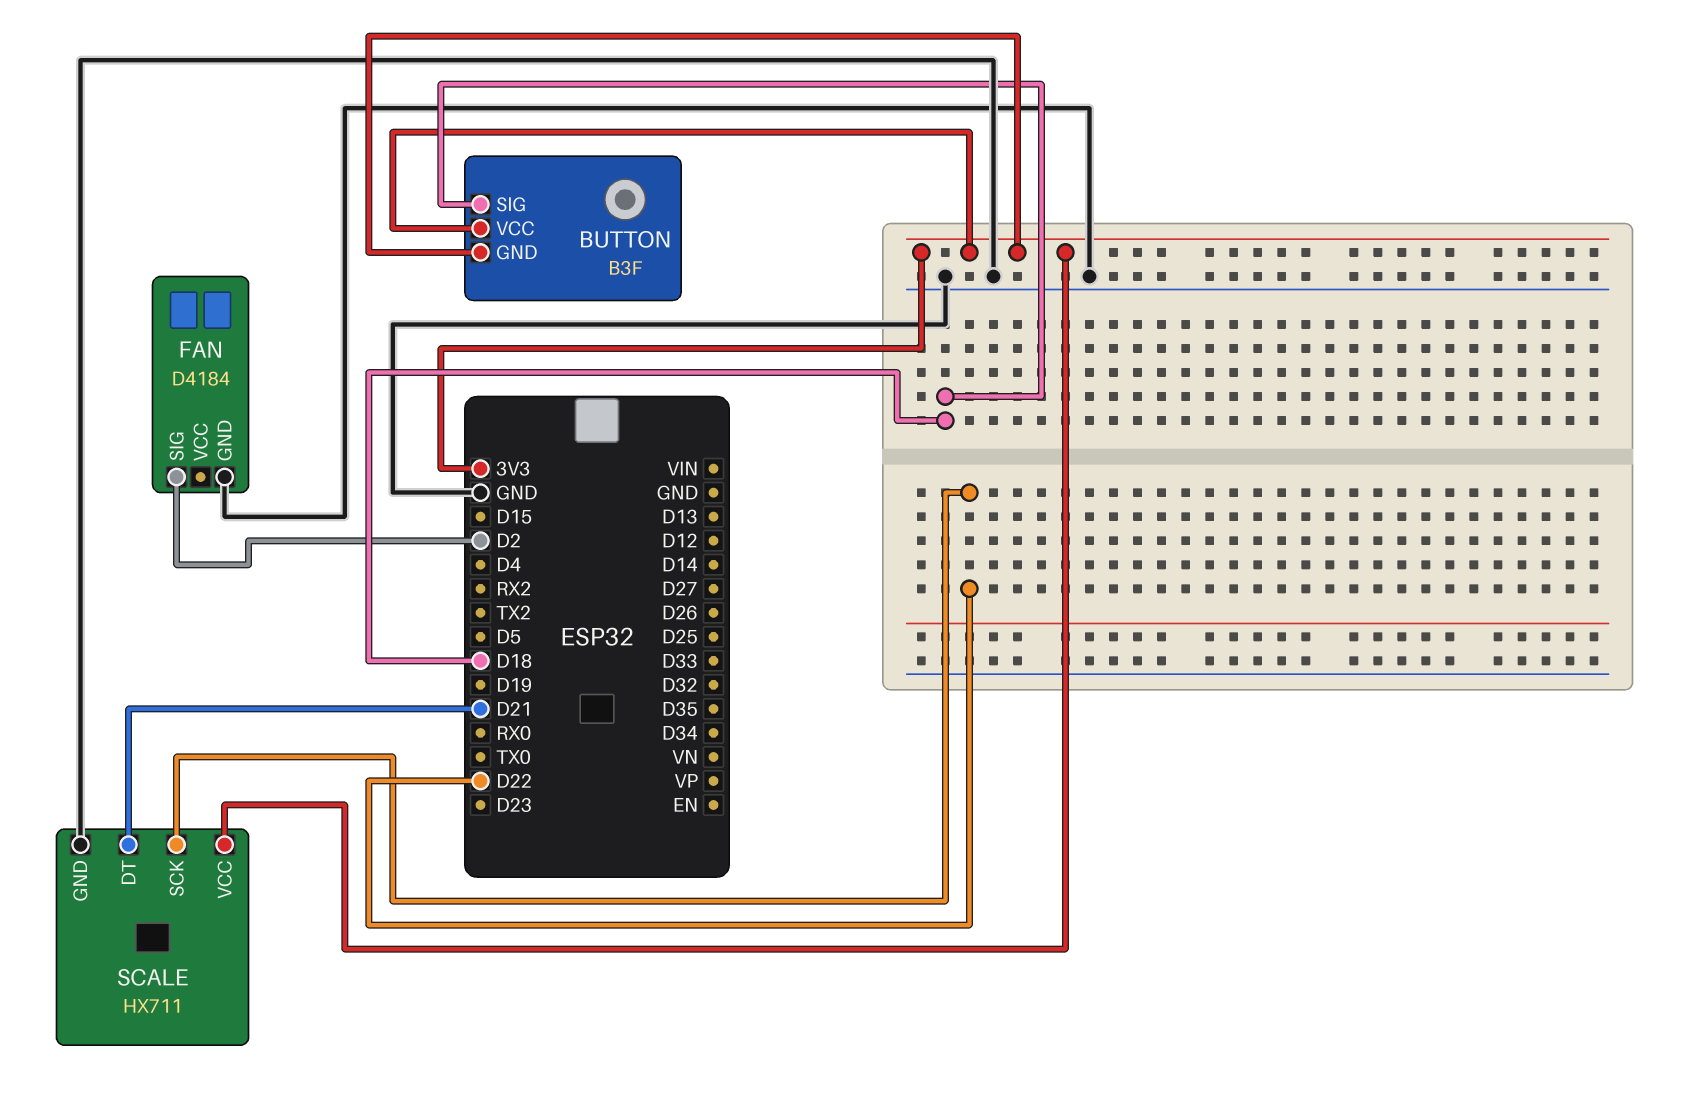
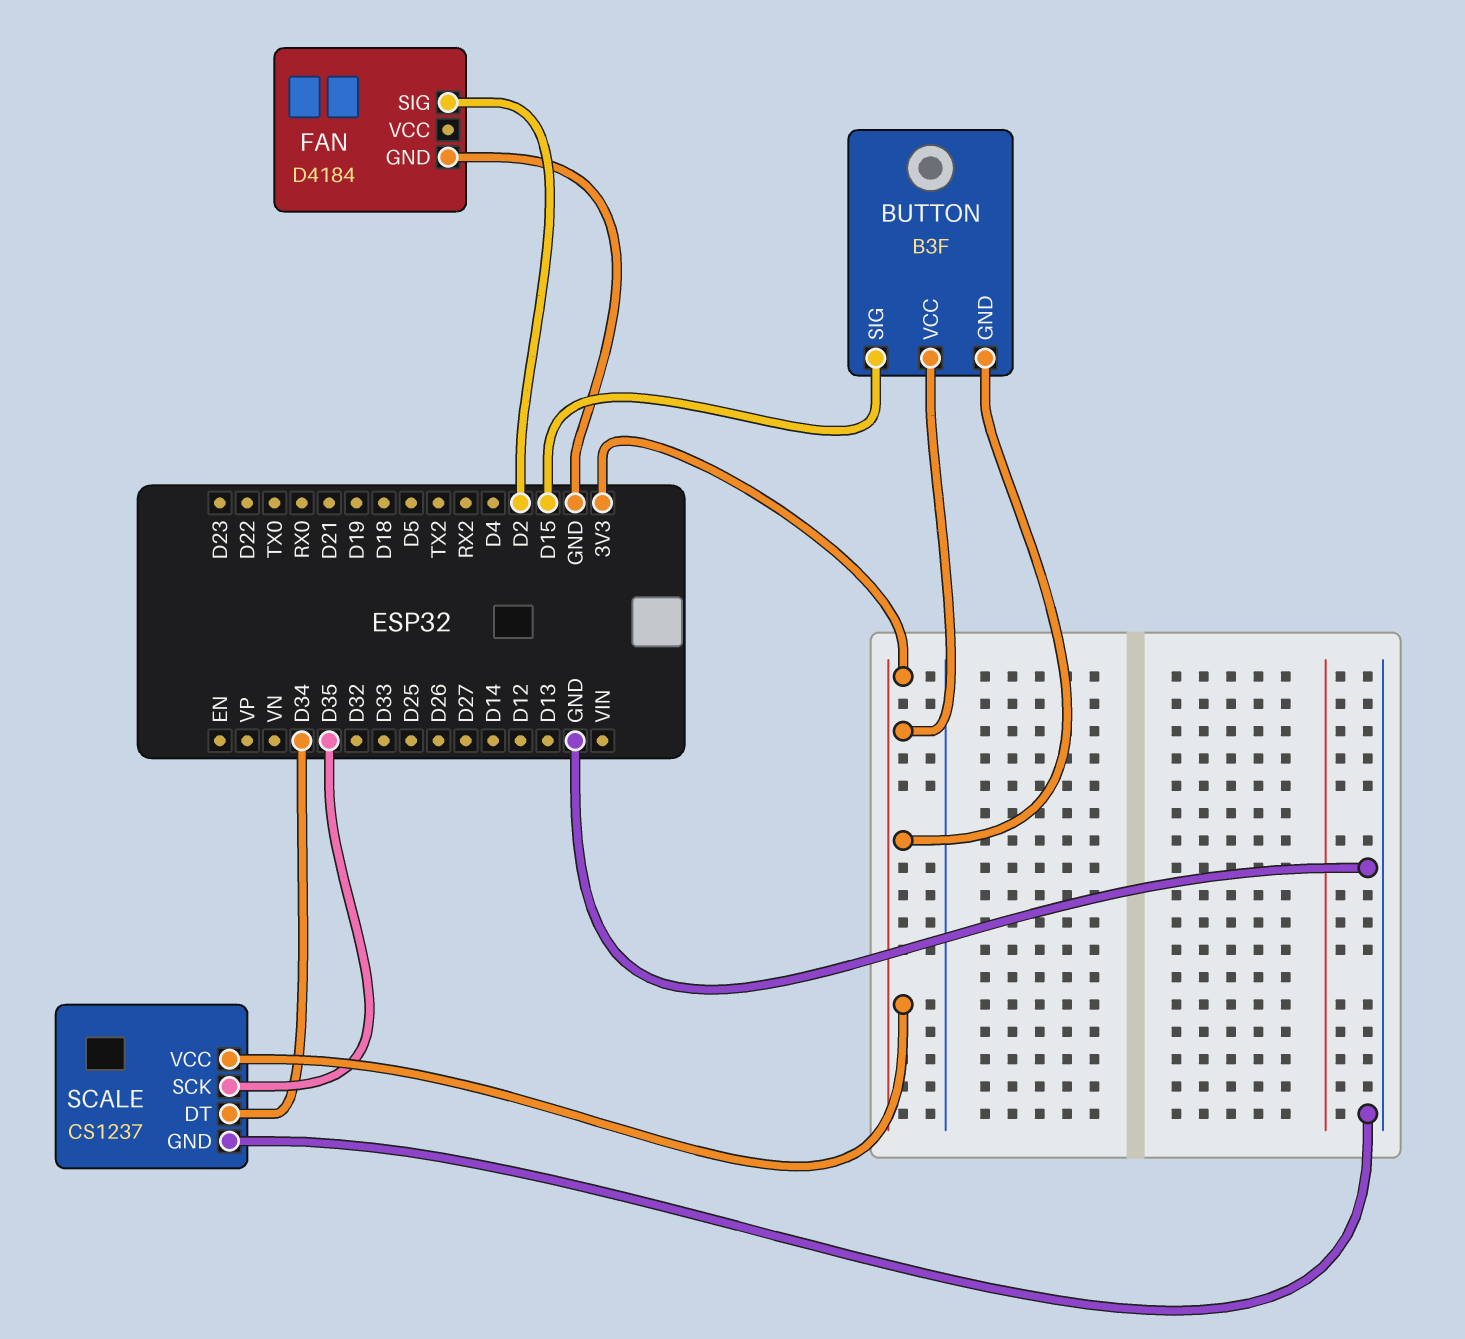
BUTTON pin SIG: D18 -> D15
SCALE: HX711 -> CS1237
SCALE pin DT: D21 -> D34
SCALE pin SCK: D22 -> D35

